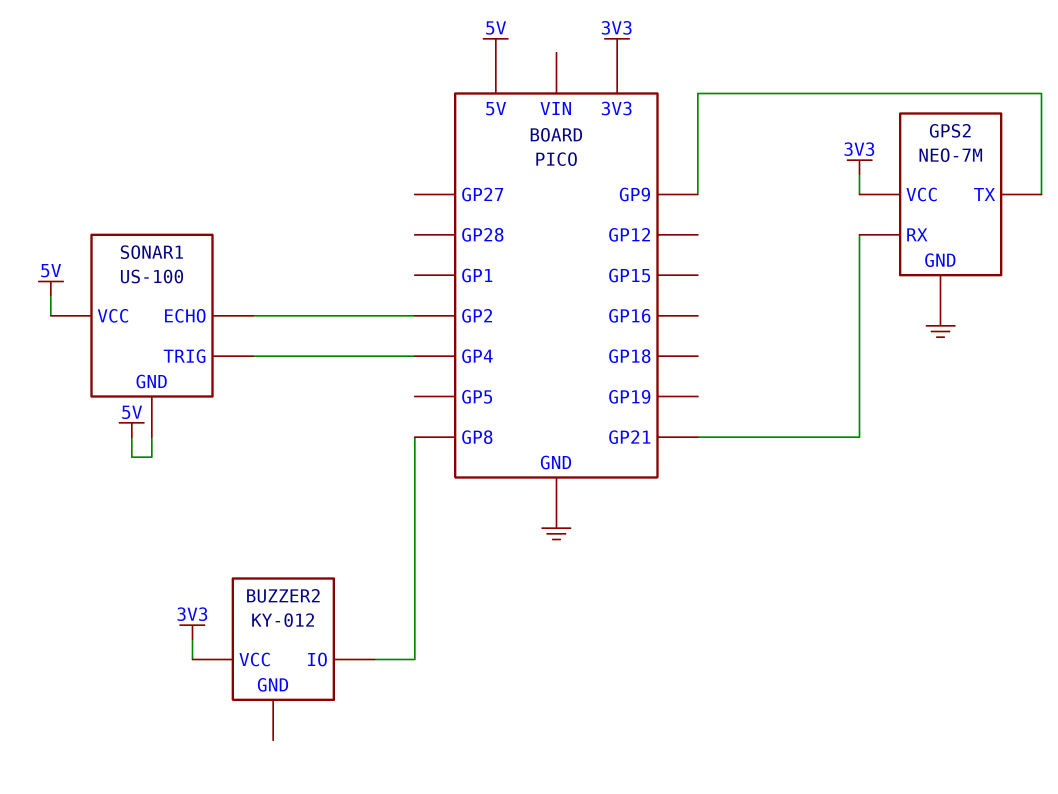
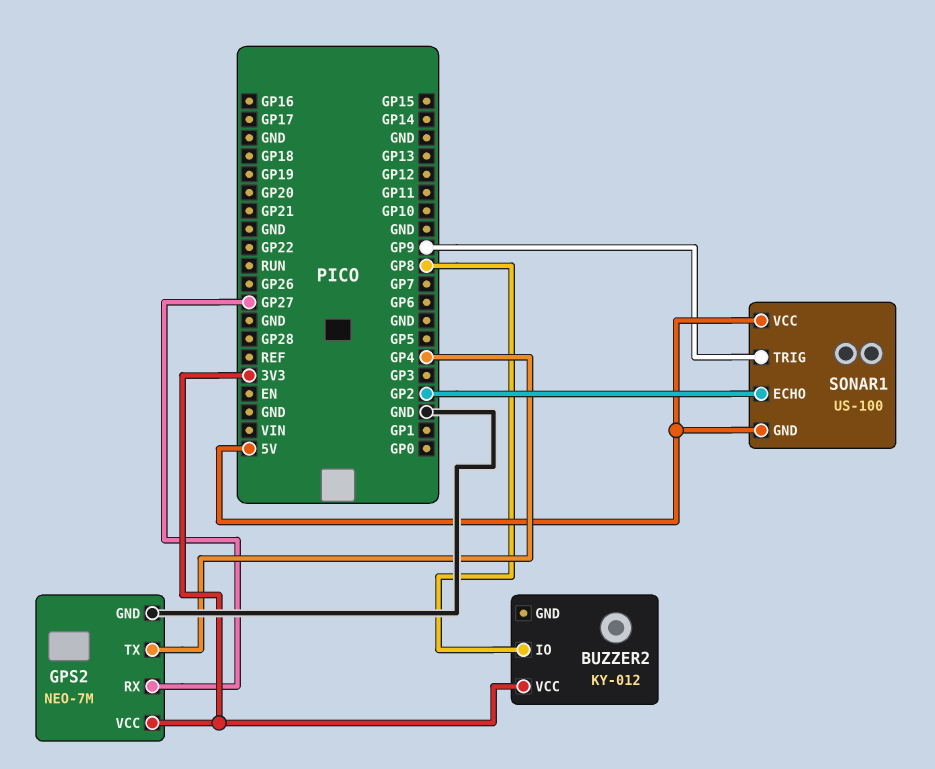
GPS2 pin RX: GP21 -> GP27
GPS2 pin TX: GP9 -> GP4
SONAR1 pin TRIG: GP4 -> GP9

